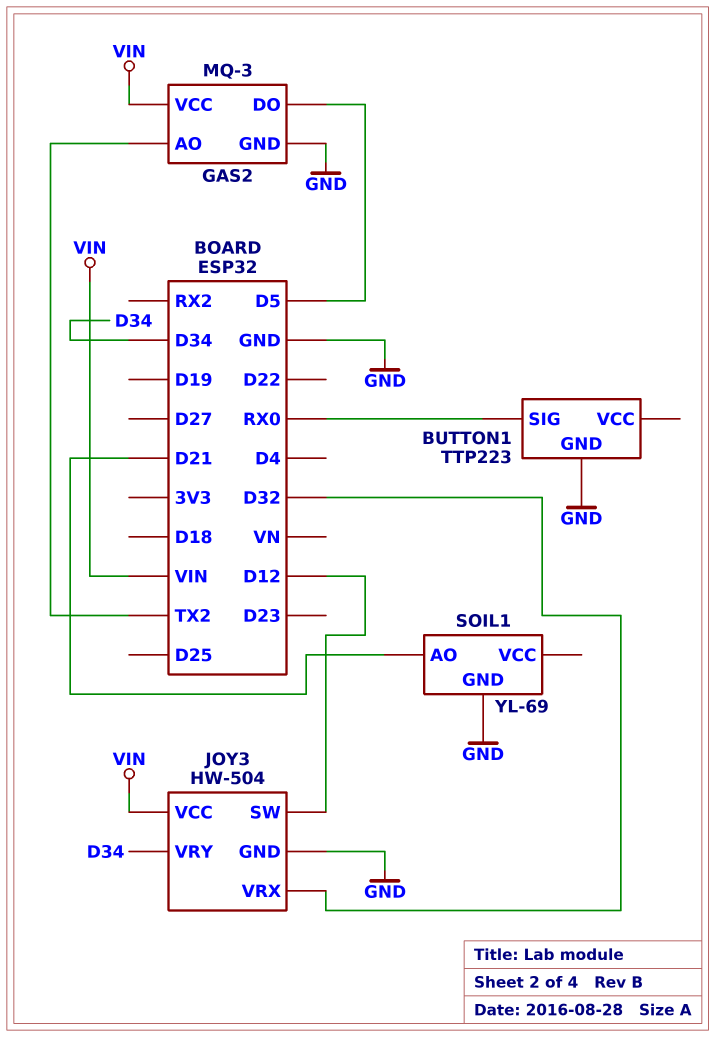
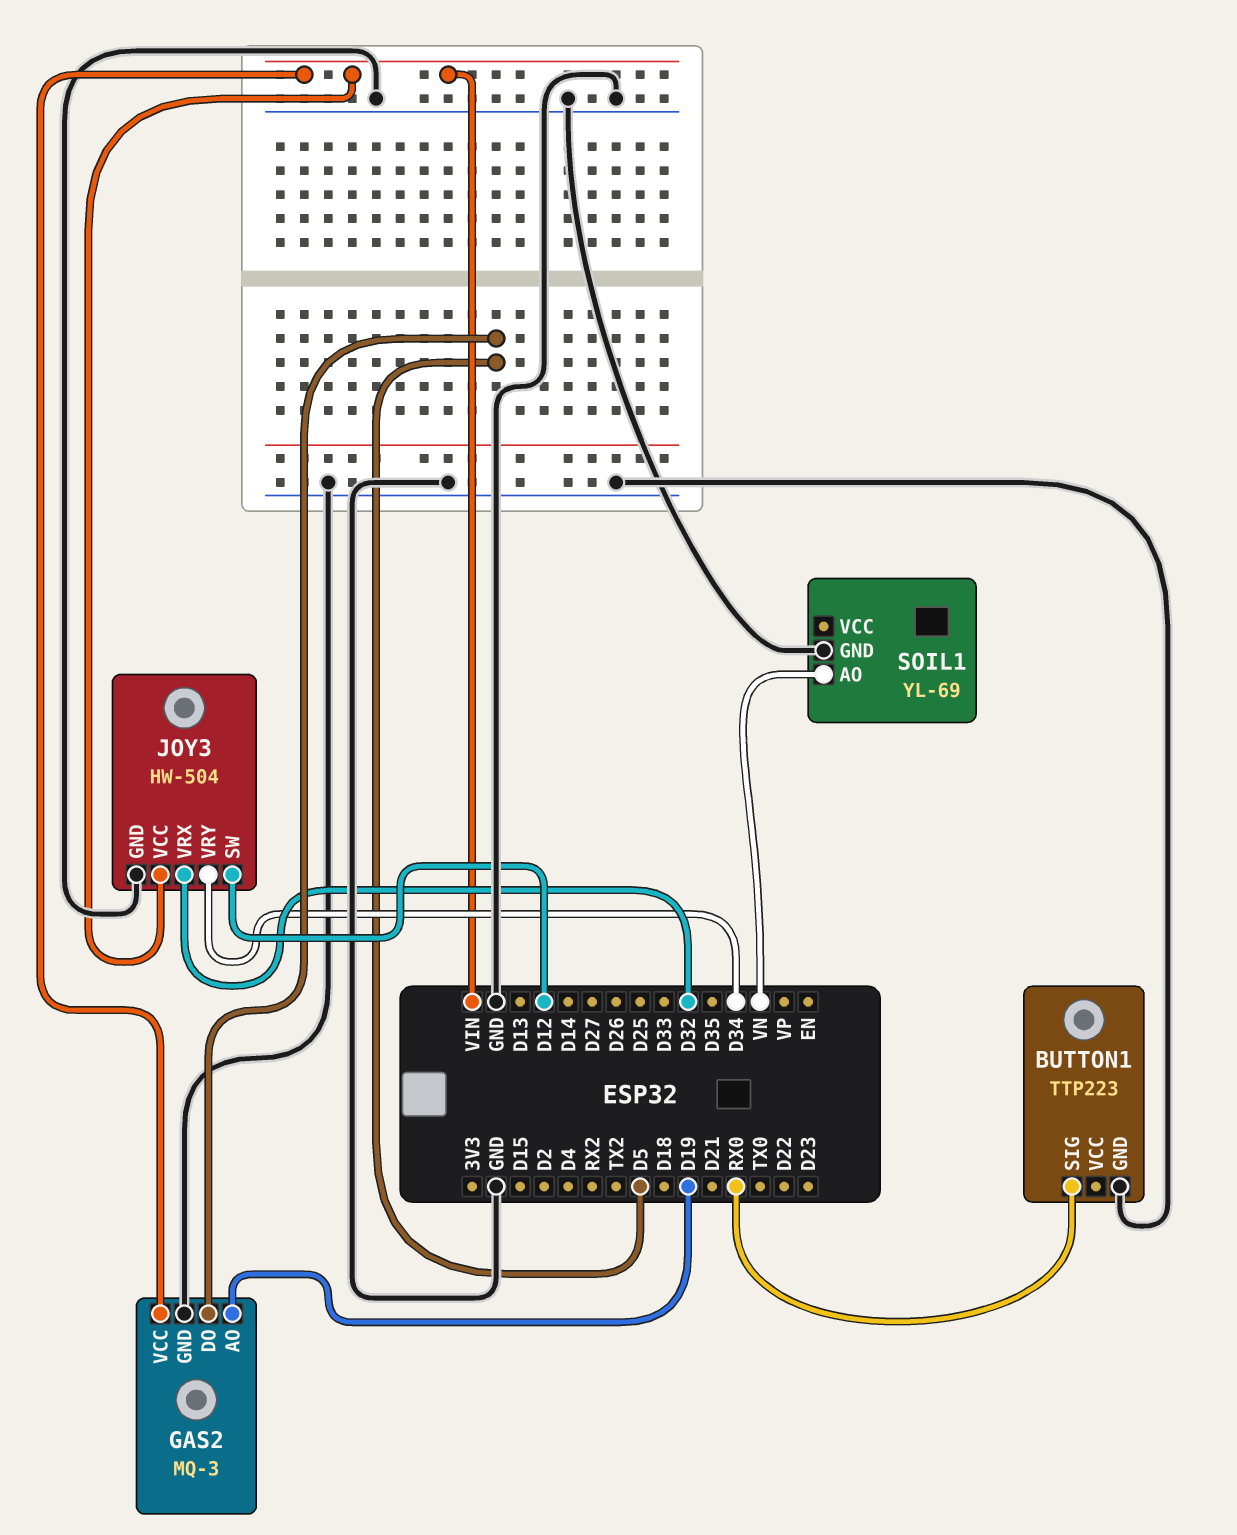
GAS2 pin AO: TX2 -> D19
SOIL1 pin AO: D21 -> VN

